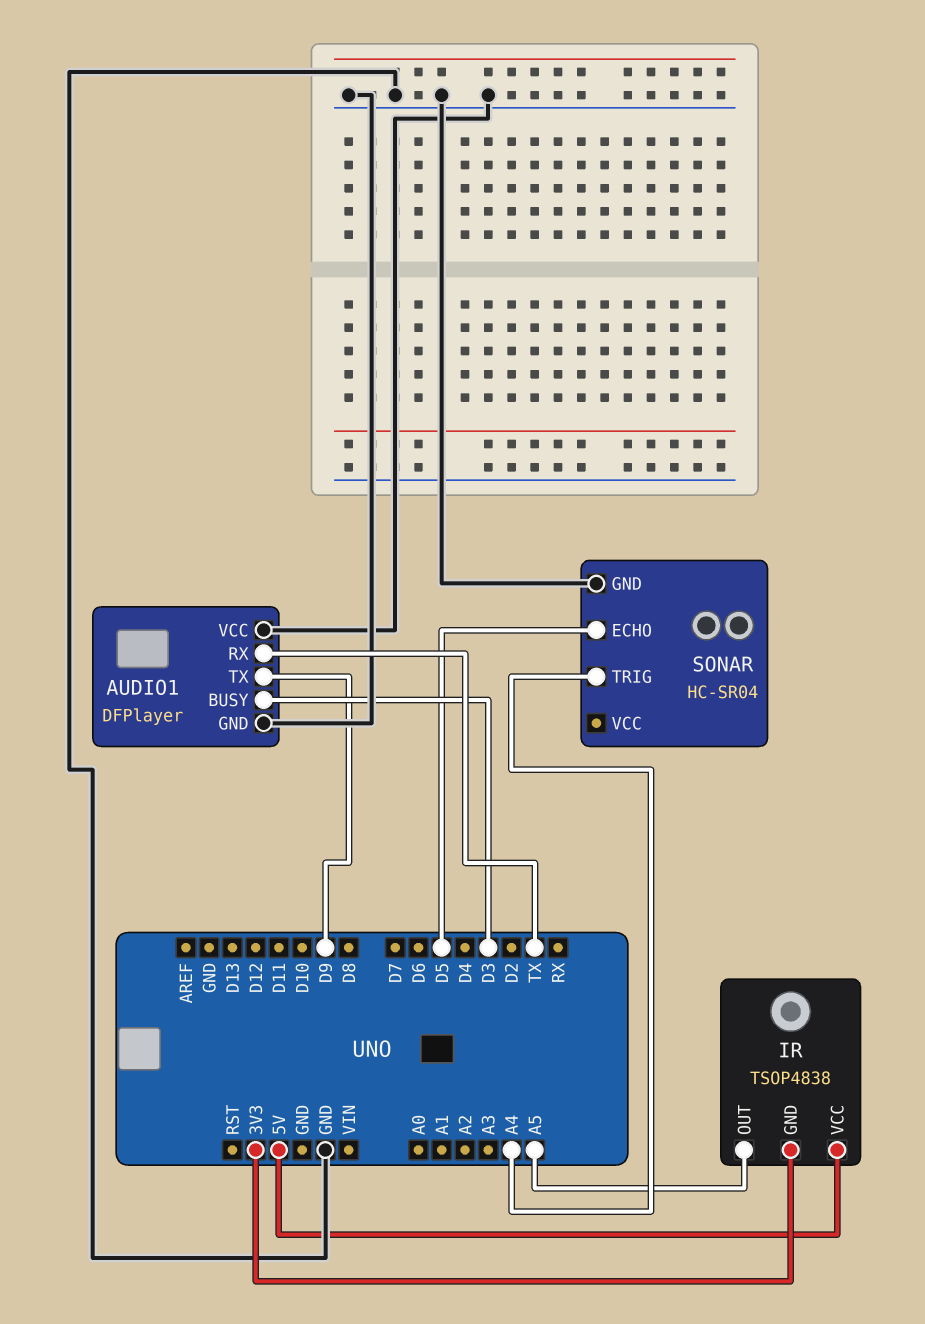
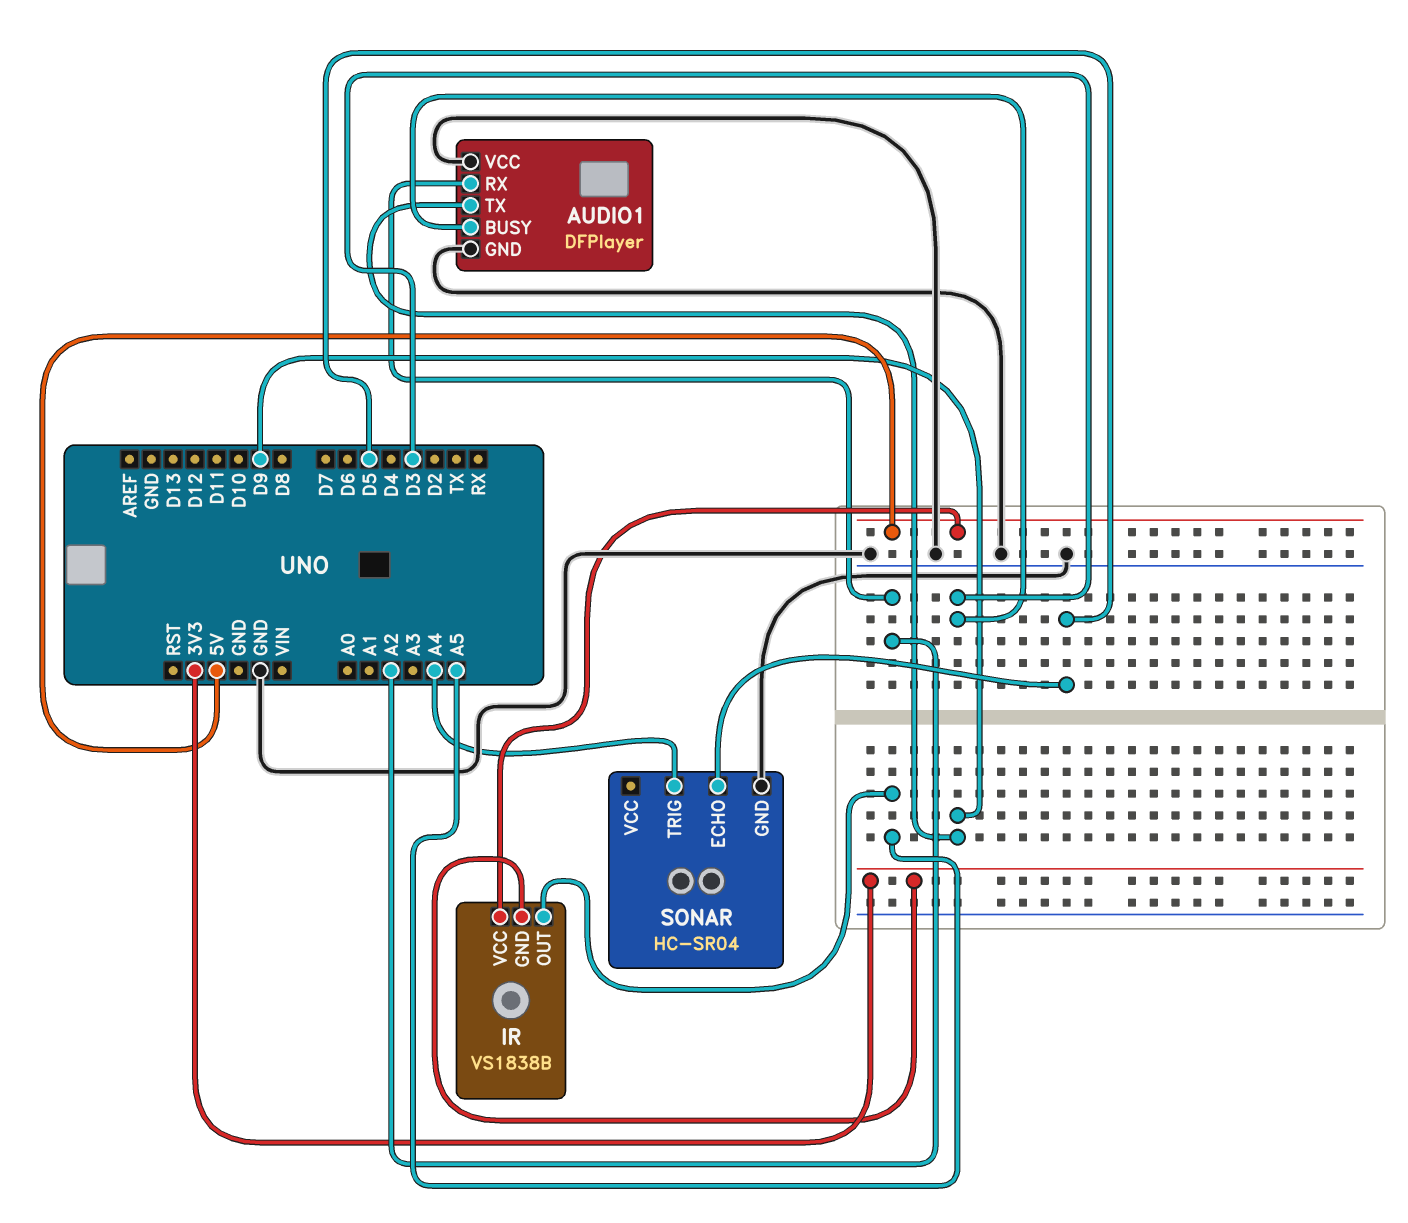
AUDIO1 pin RX: TX -> A2
IR: TSOP4838 -> VS1838B

